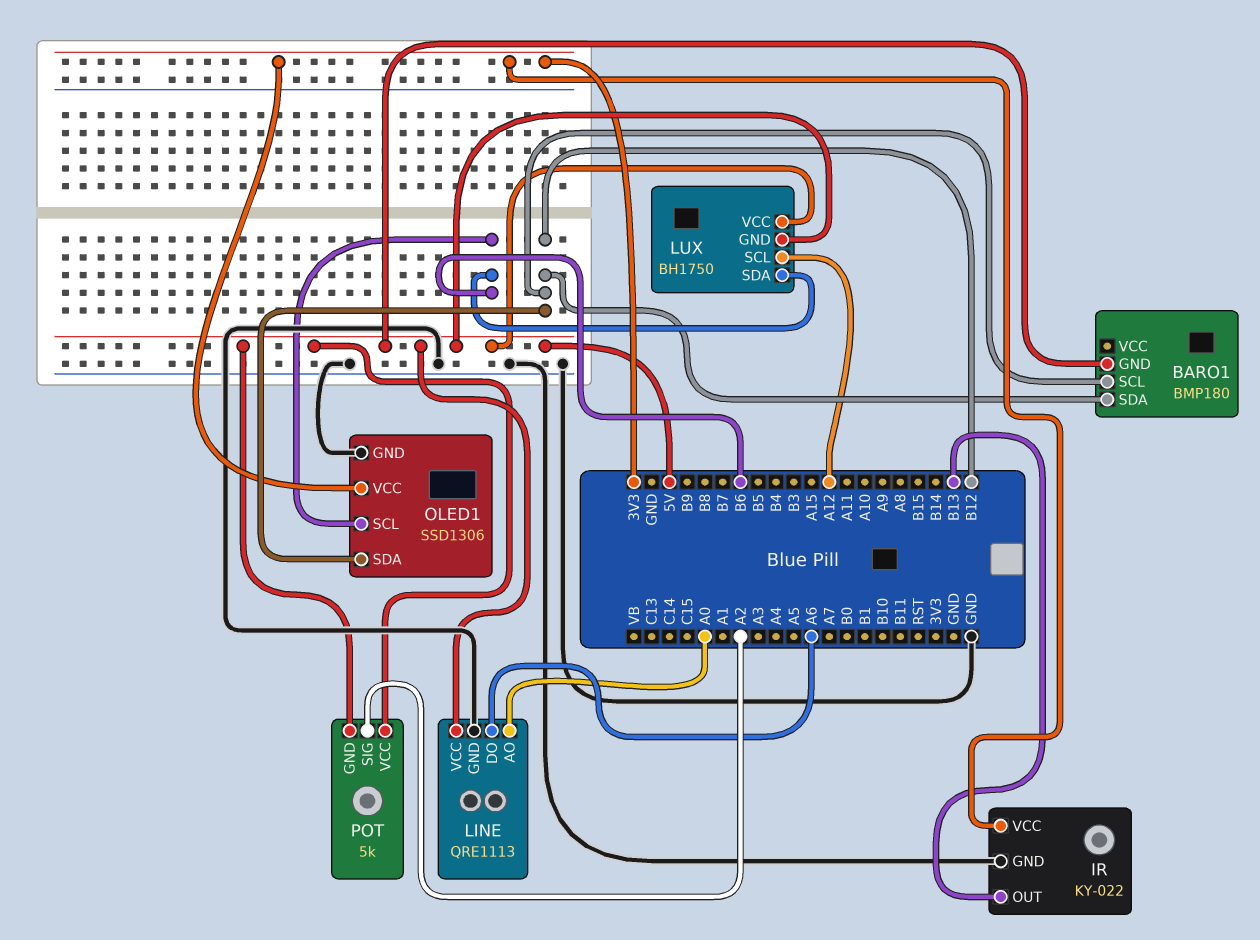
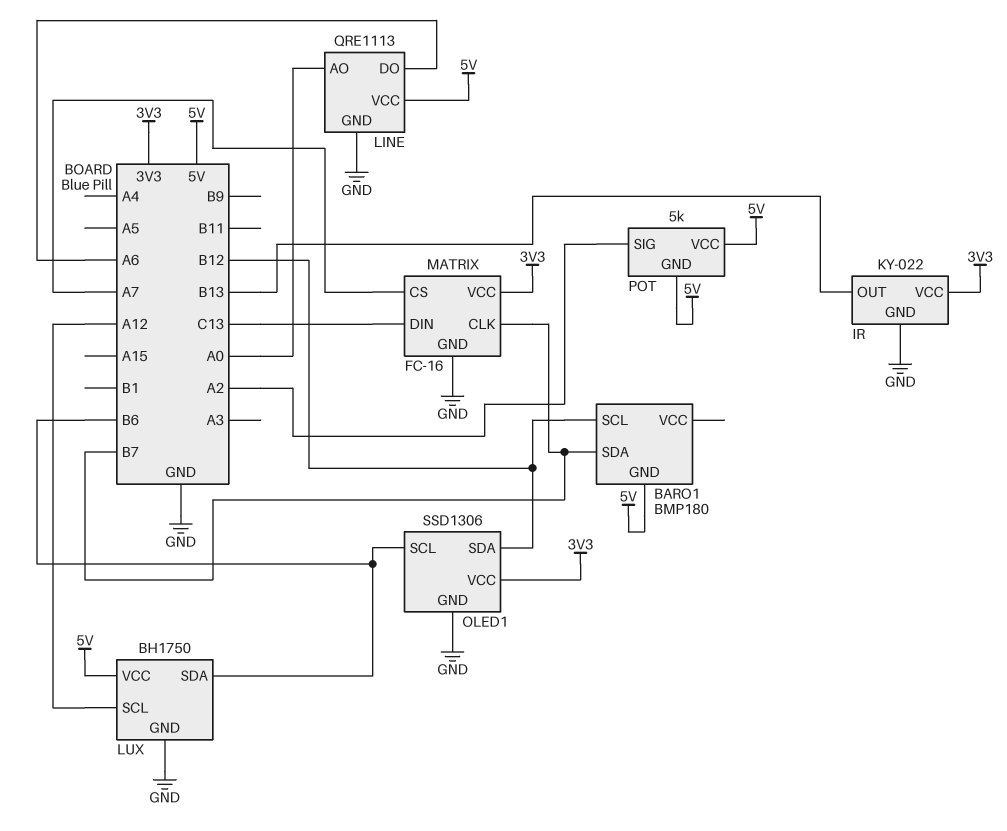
BARO1 pin SDA: B12 -> B7
LUX pin GND: 5V -> GND
MATRIX: none -> FC-16
MATRIX pin CLK: none -> B7
MATRIX pin CS: none -> A7
MATRIX pin DIN: none -> C13
MATRIX pin GND: none -> GND
MATRIX pin VCC: none -> 3V3

